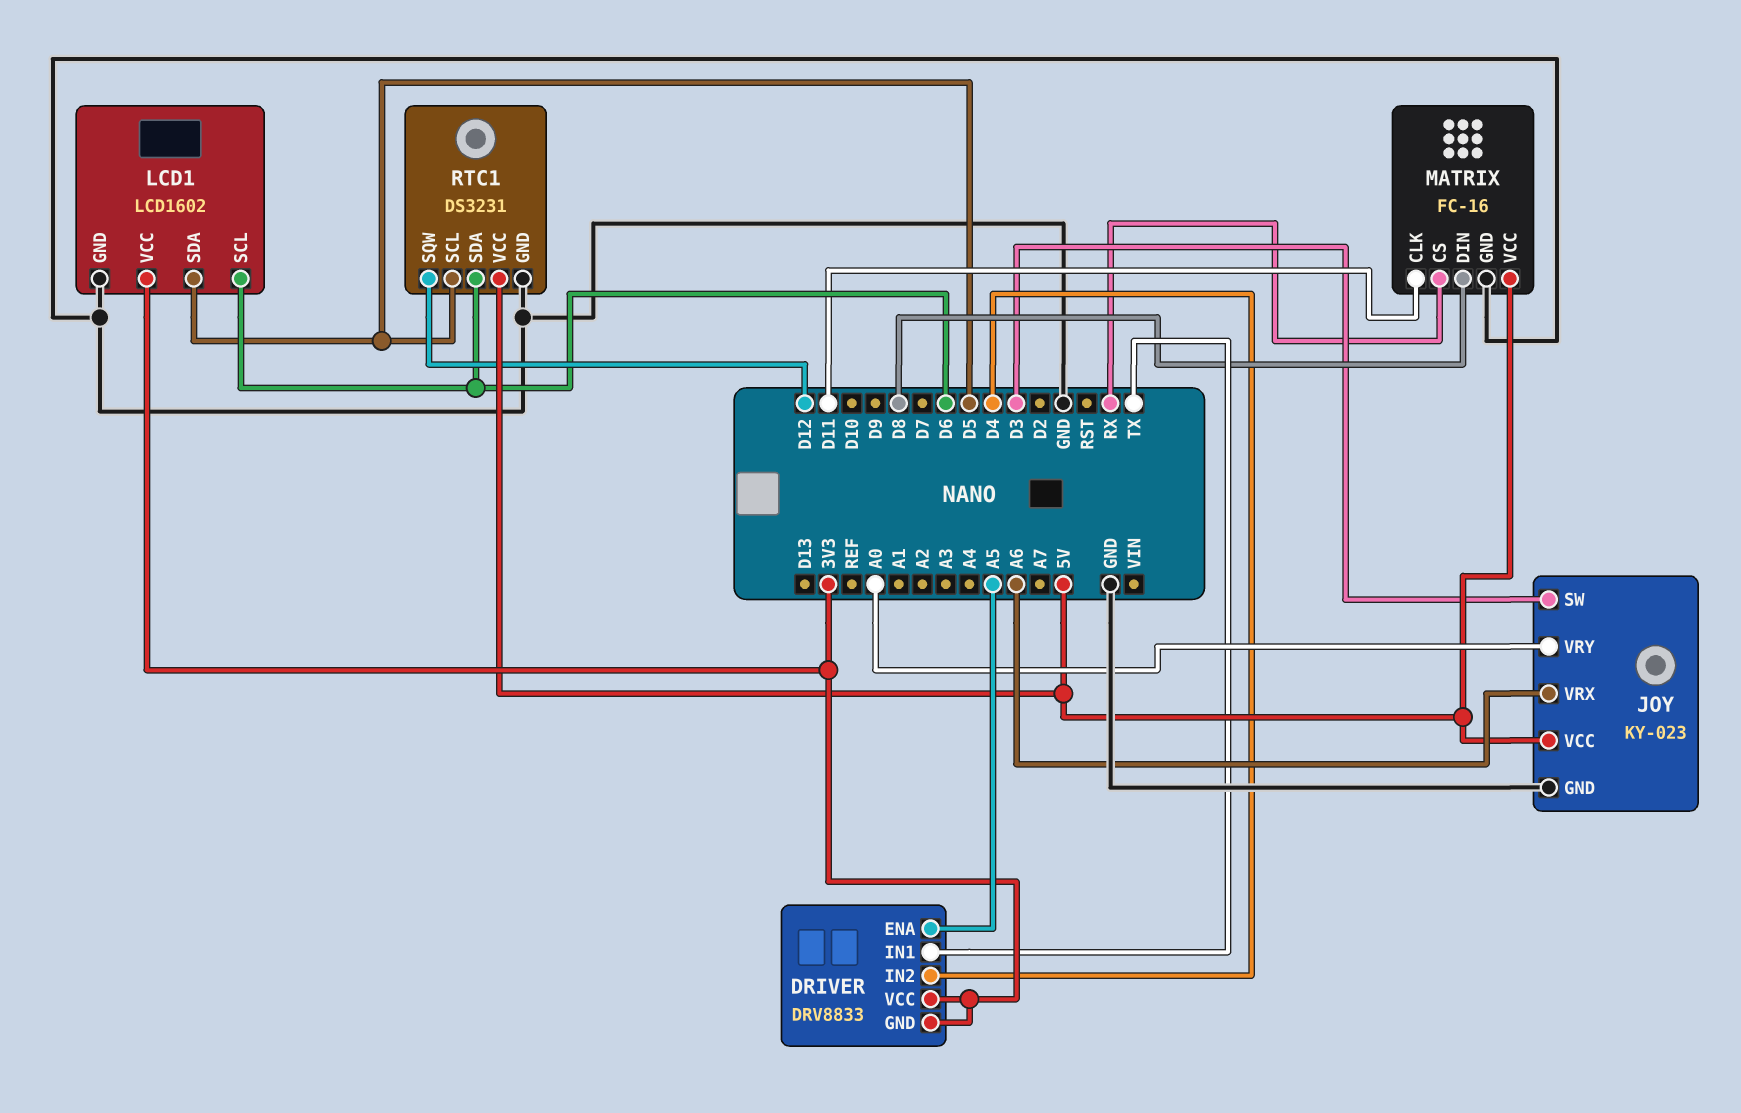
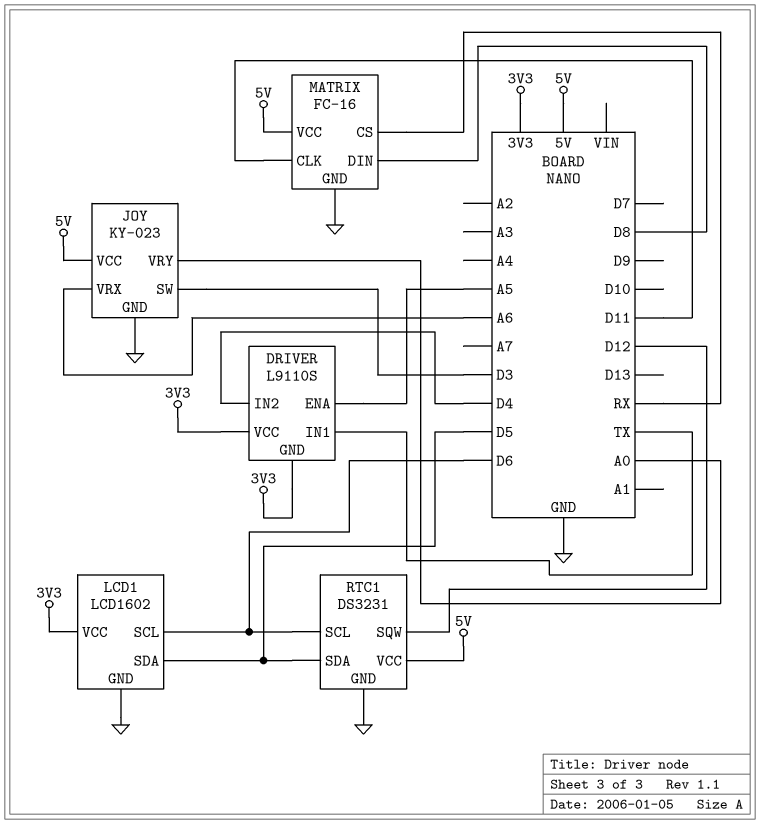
DRIVER: DRV8833 -> L9110S
RTC1 pin SCL: D5 -> D6
RTC1 pin SDA: D6 -> D5

